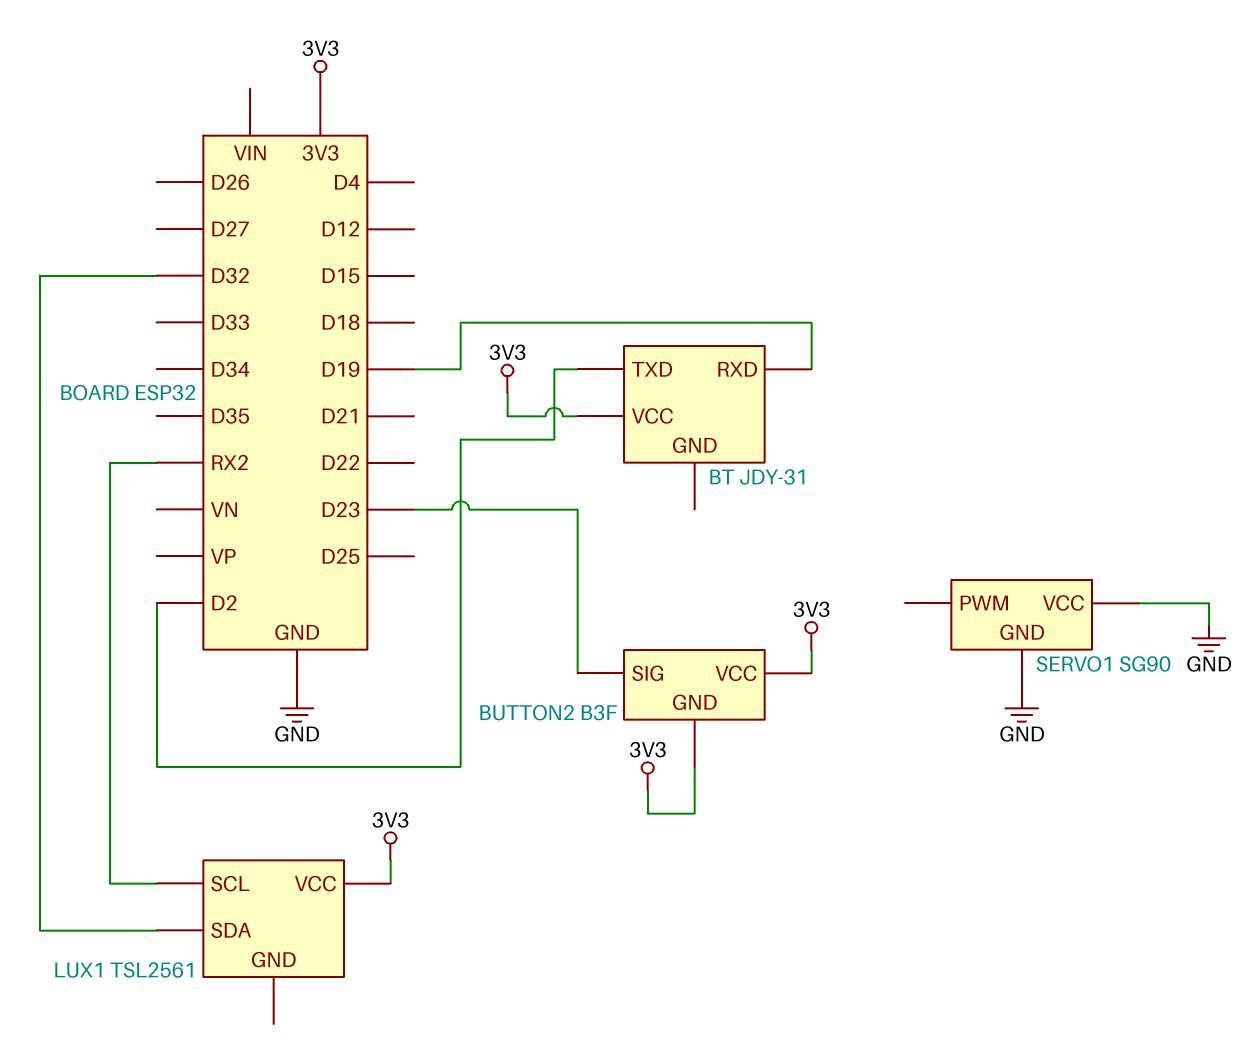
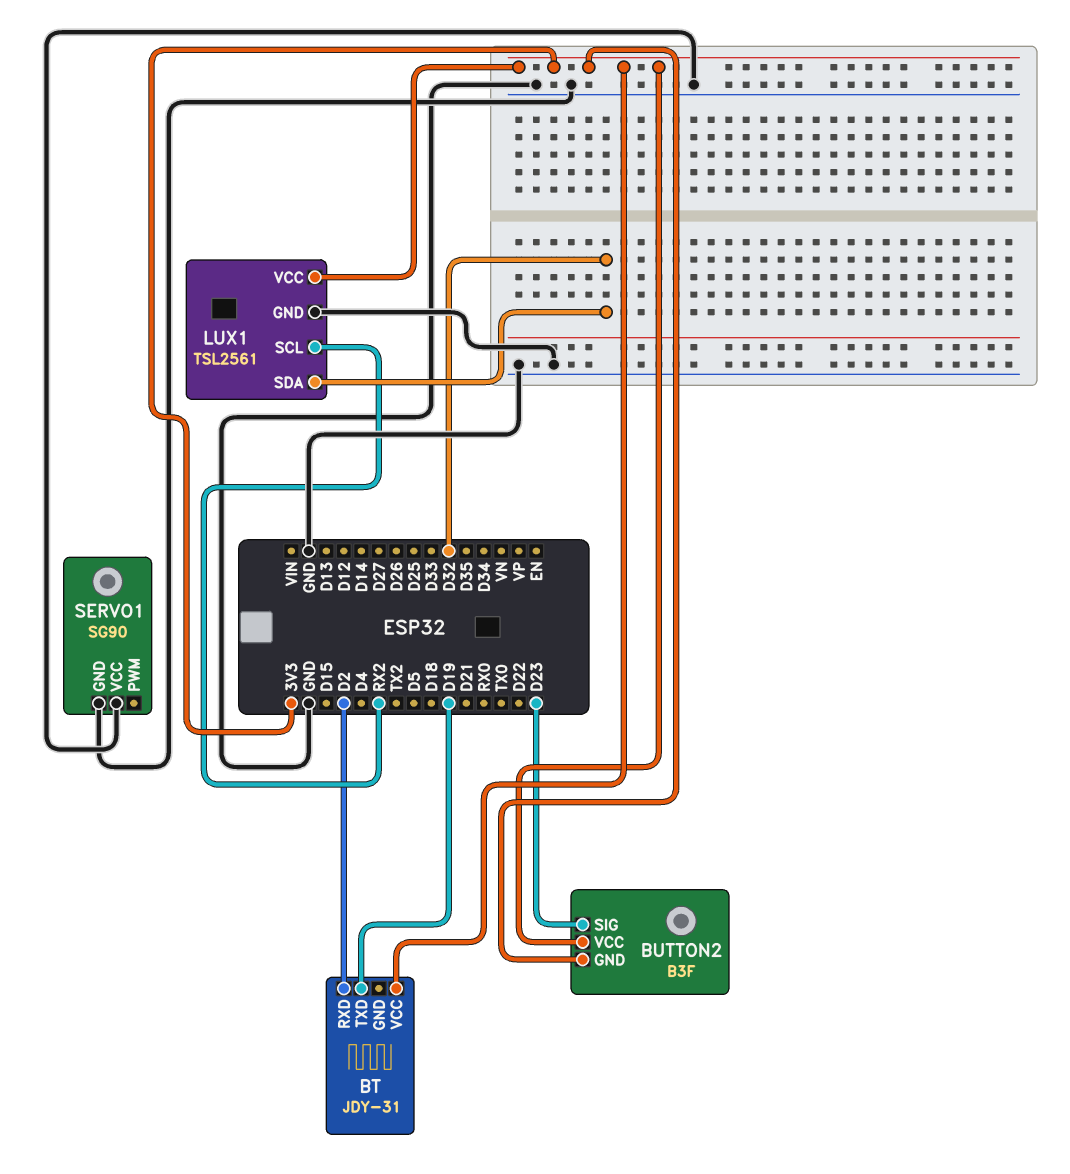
BT pin RXD: D19 -> D2
BT pin TXD: D2 -> D19
LUX1 pin GND: none -> GND

